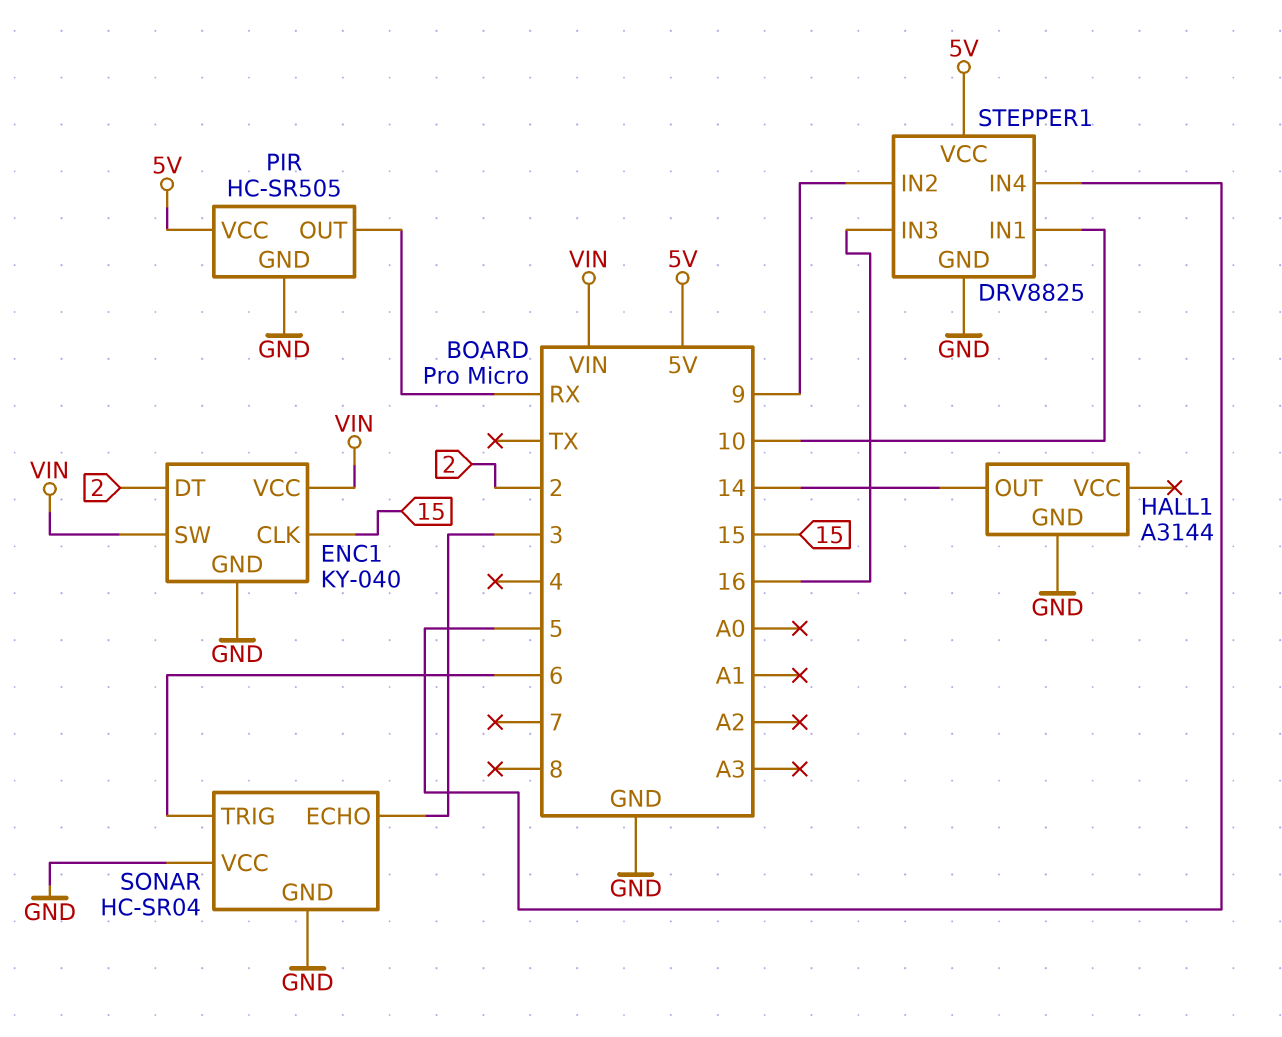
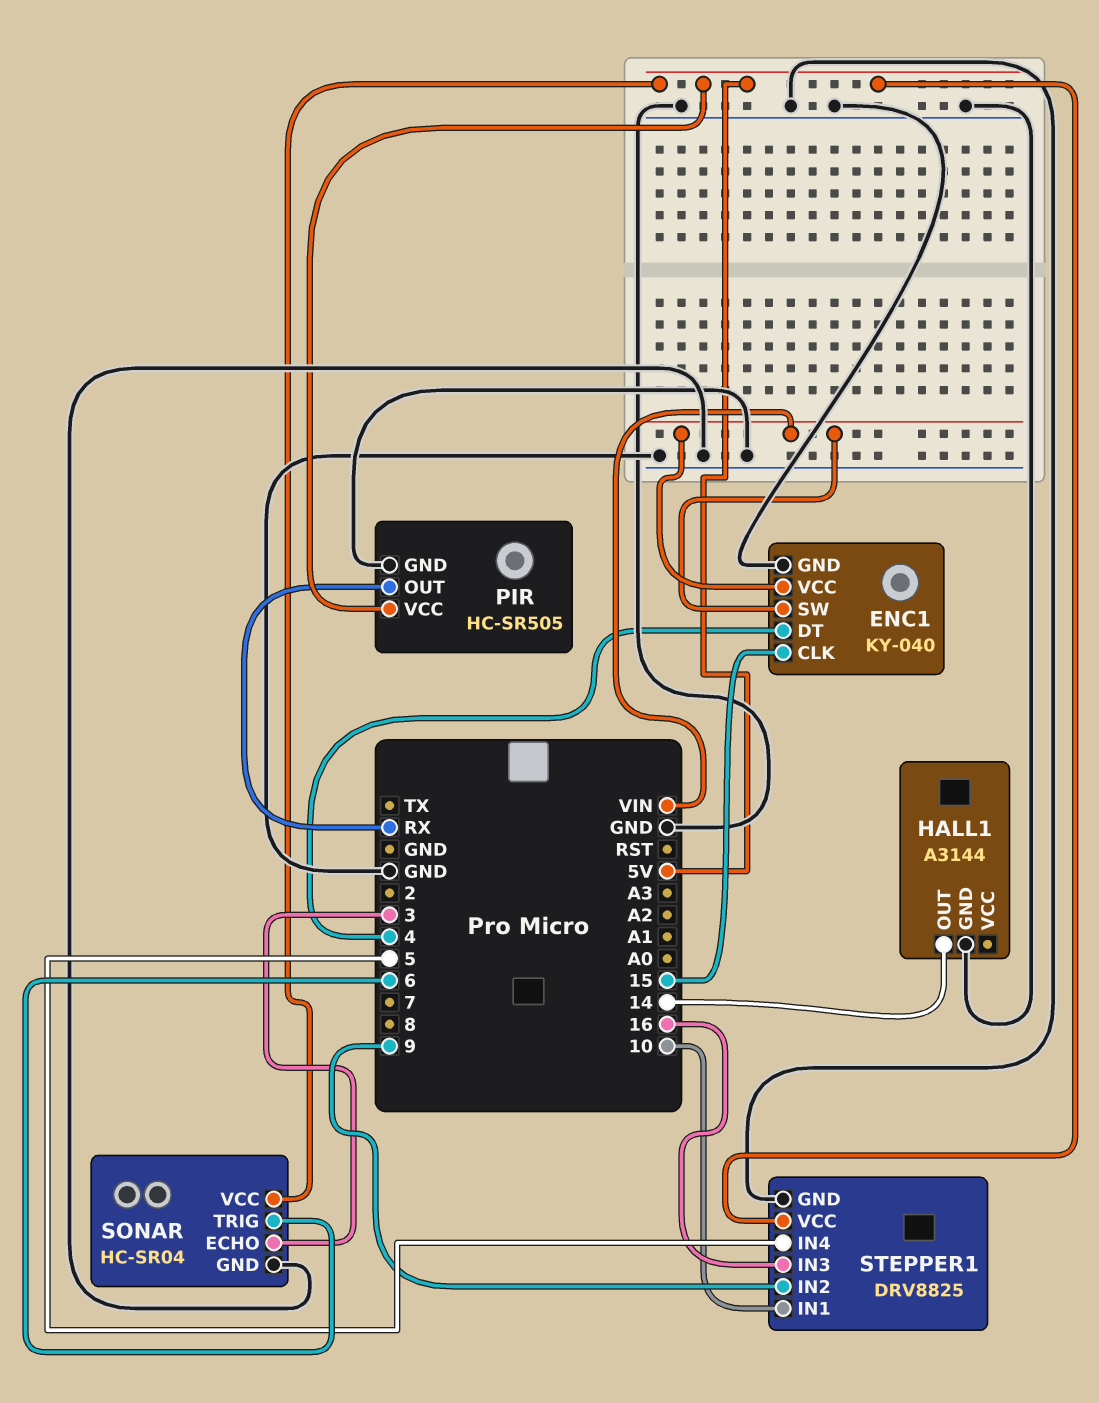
ENC1 pin DT: 2 -> 4
SONAR pin VCC: GND -> 5V

